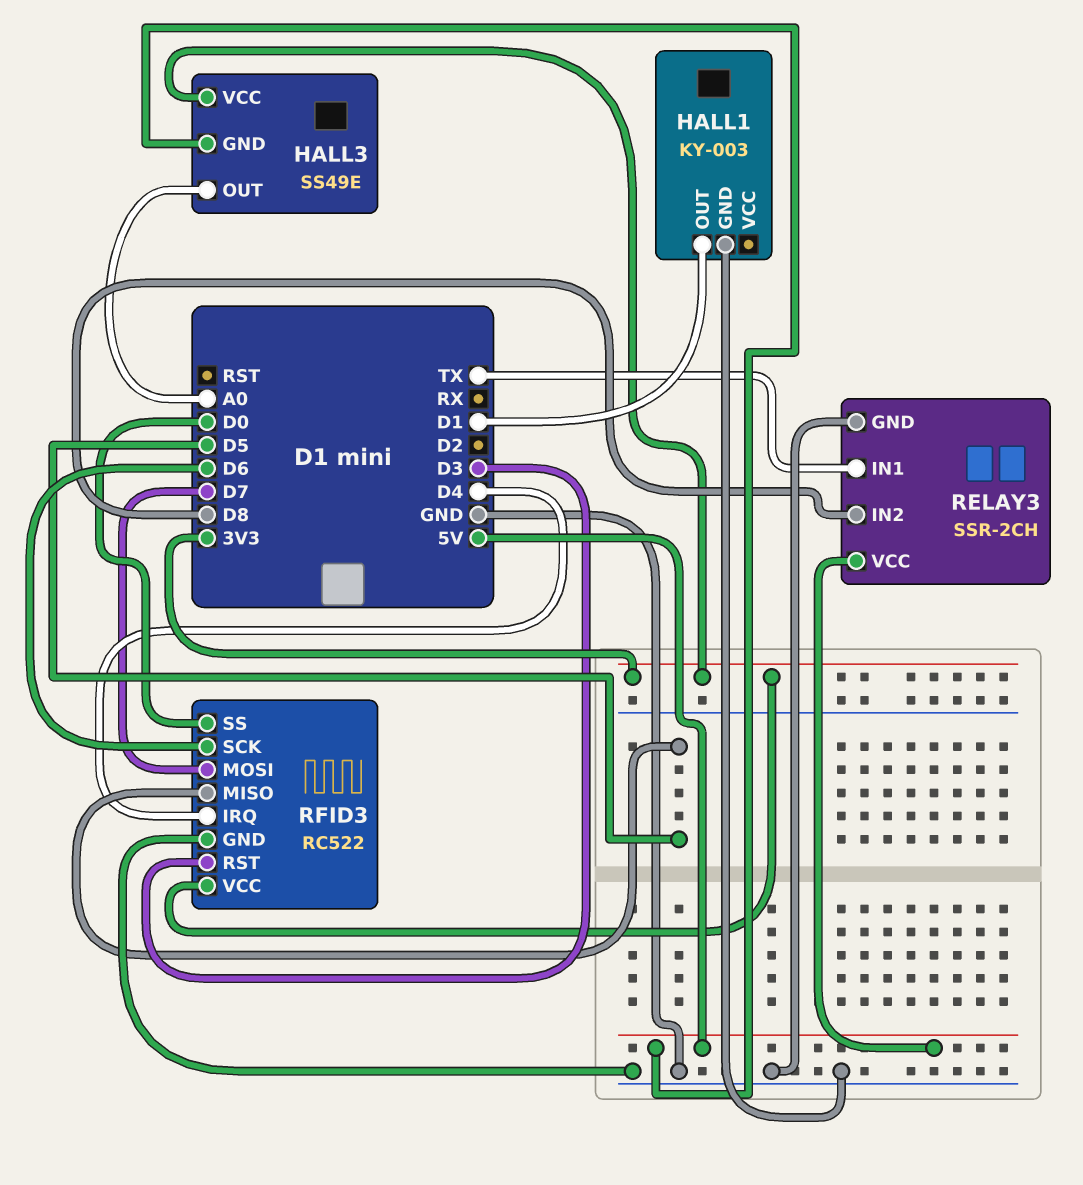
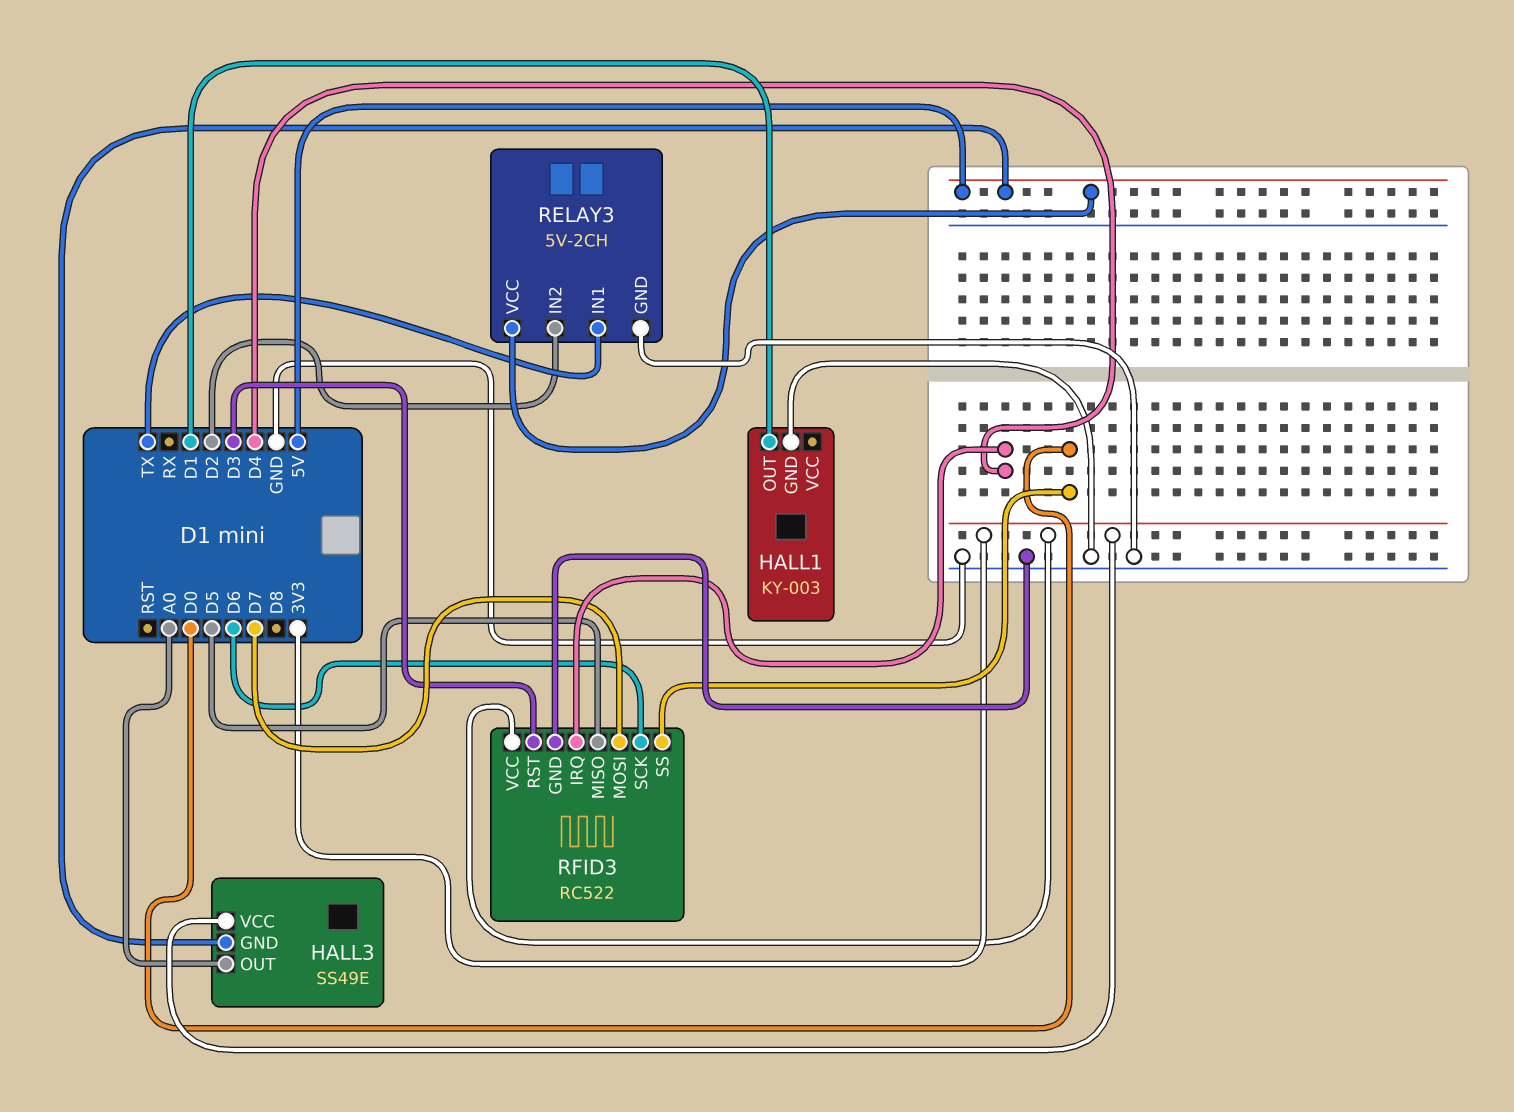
RELAY3: SSR-2CH -> 5V-2CH
RELAY3 pin IN2: D8 -> D2

